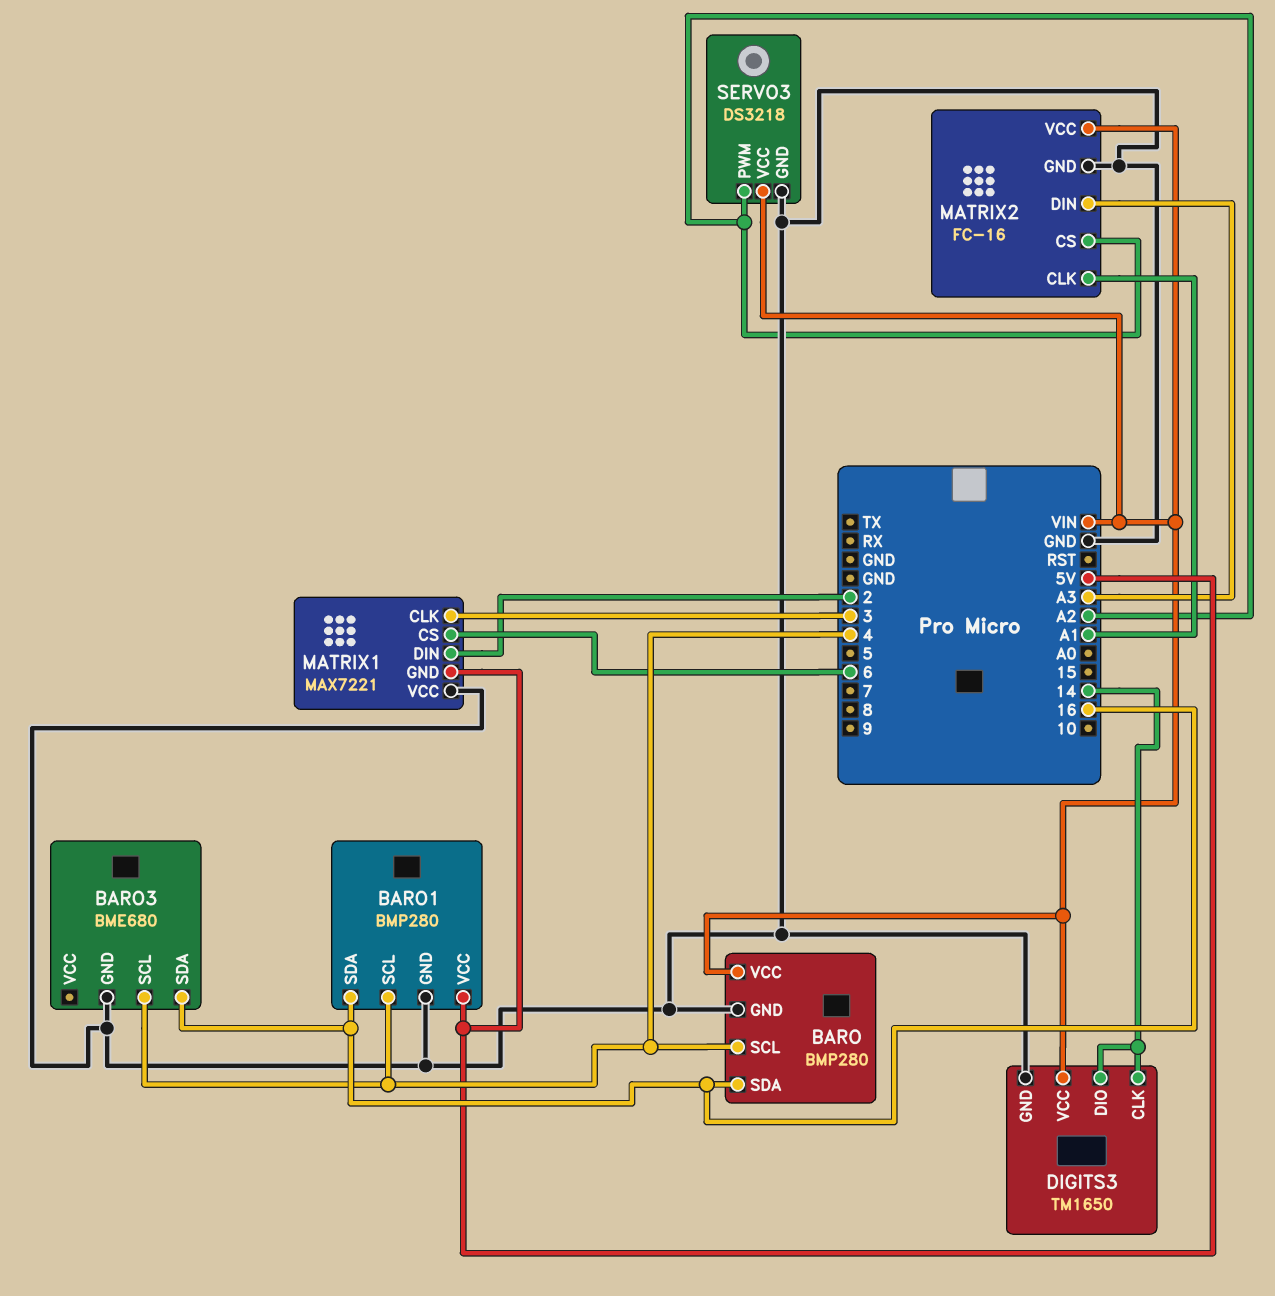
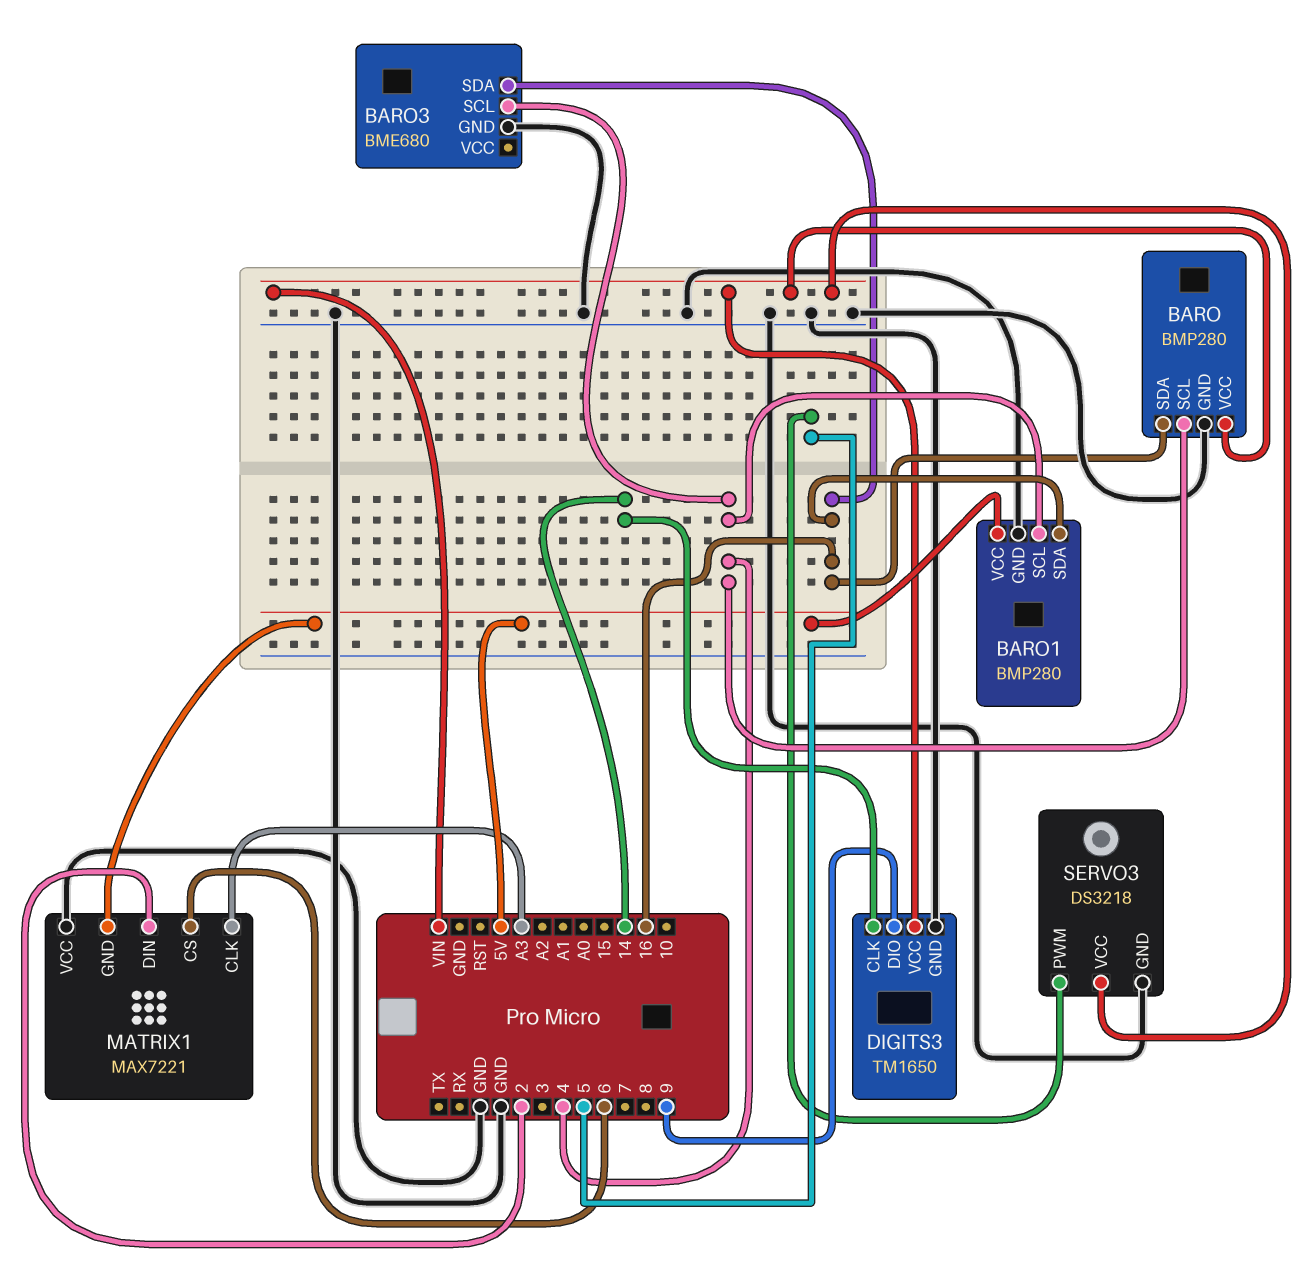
DIGITS3 pin DIO: 14 -> 9
MATRIX1 pin CLK: 3 -> A3
MATRIX2: FC-16 -> none
MATRIX2 pin CLK: A1 -> none
MATRIX2 pin CS: A2 -> none
MATRIX2 pin DIN: A3 -> none
MATRIX2 pin GND: GND -> none
MATRIX2 pin VCC: VIN -> none
SERVO3 pin PWM: A2 -> 5

